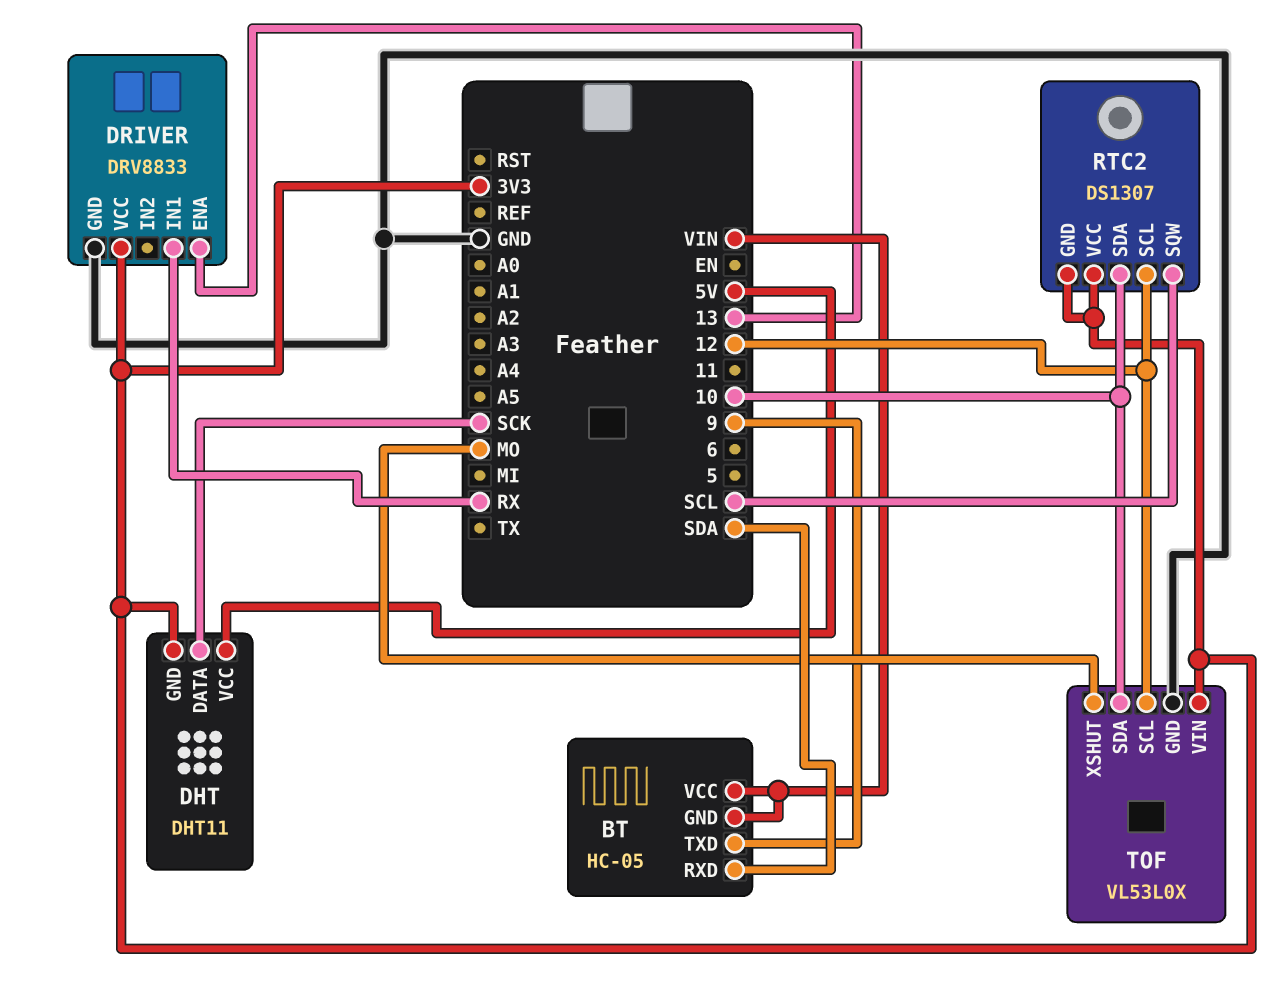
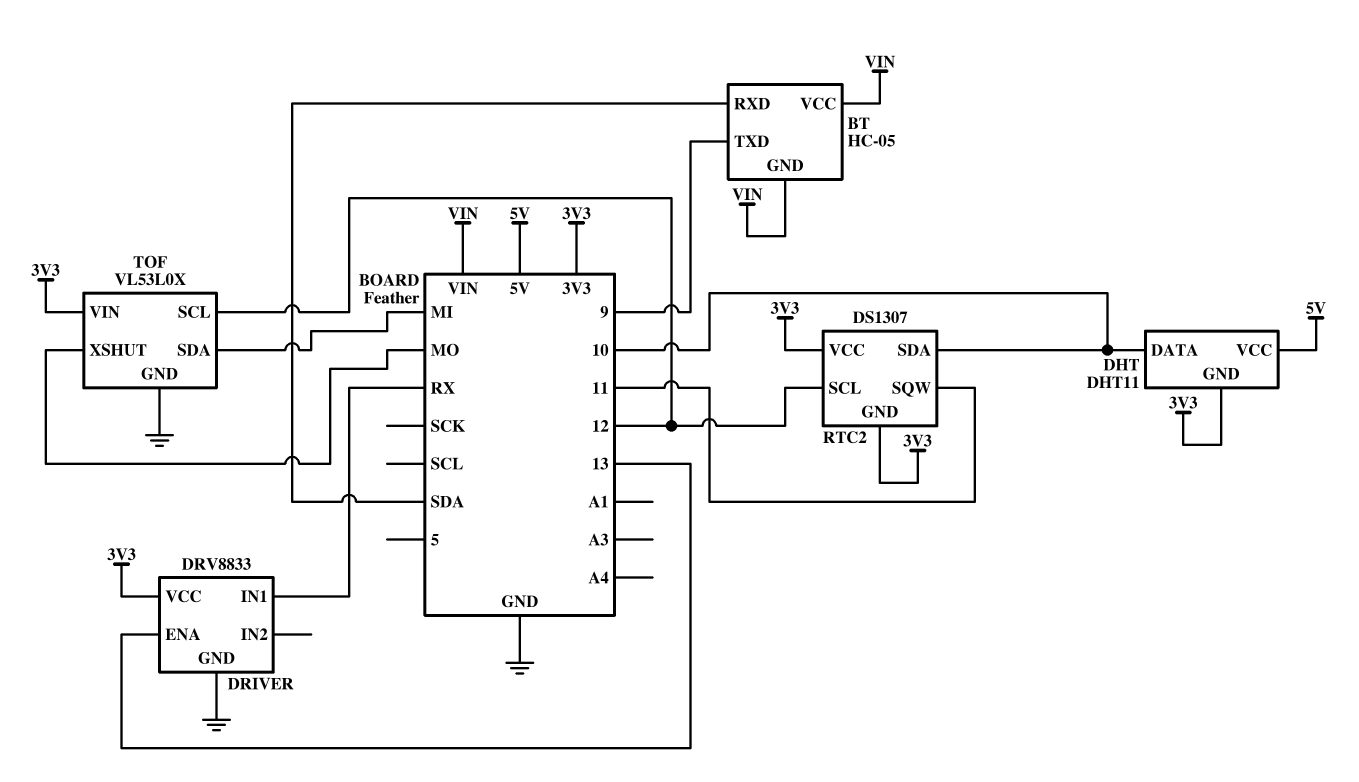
DHT pin DATA: SCK -> 10
RTC2 pin SQW: SCL -> 11
TOF pin SDA: 10 -> MI

